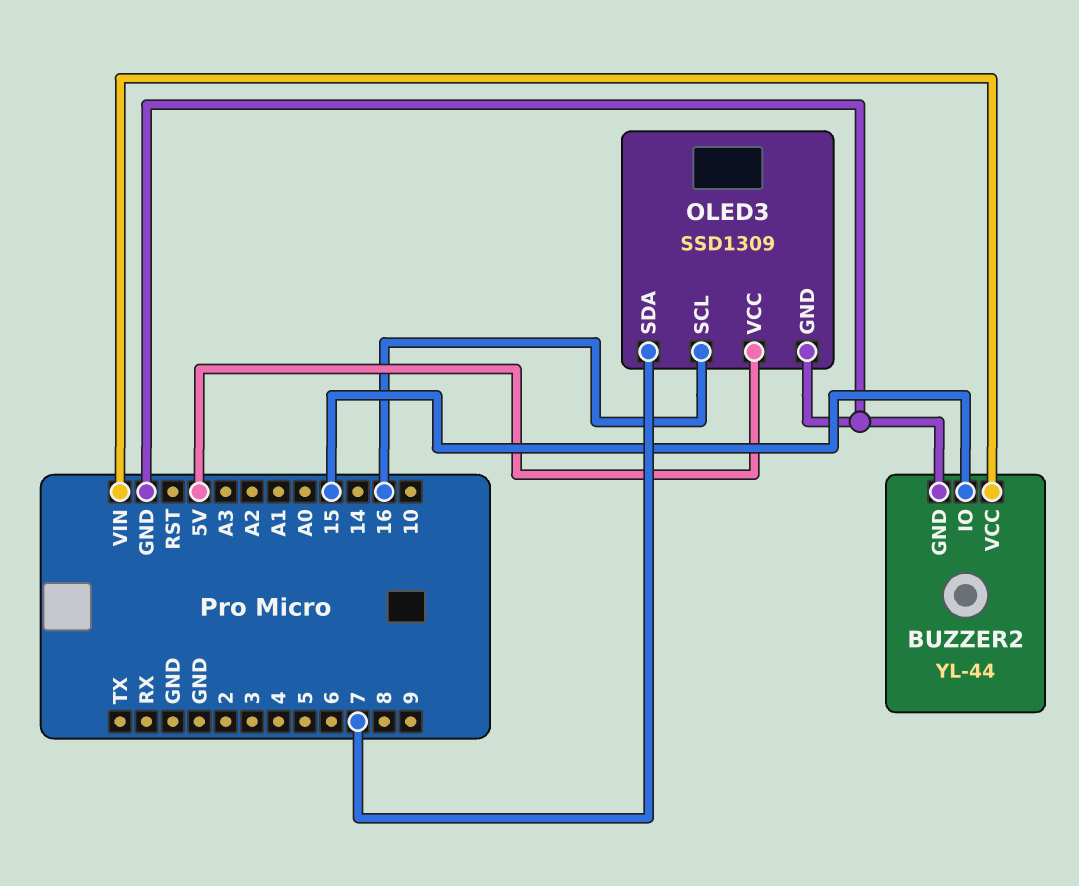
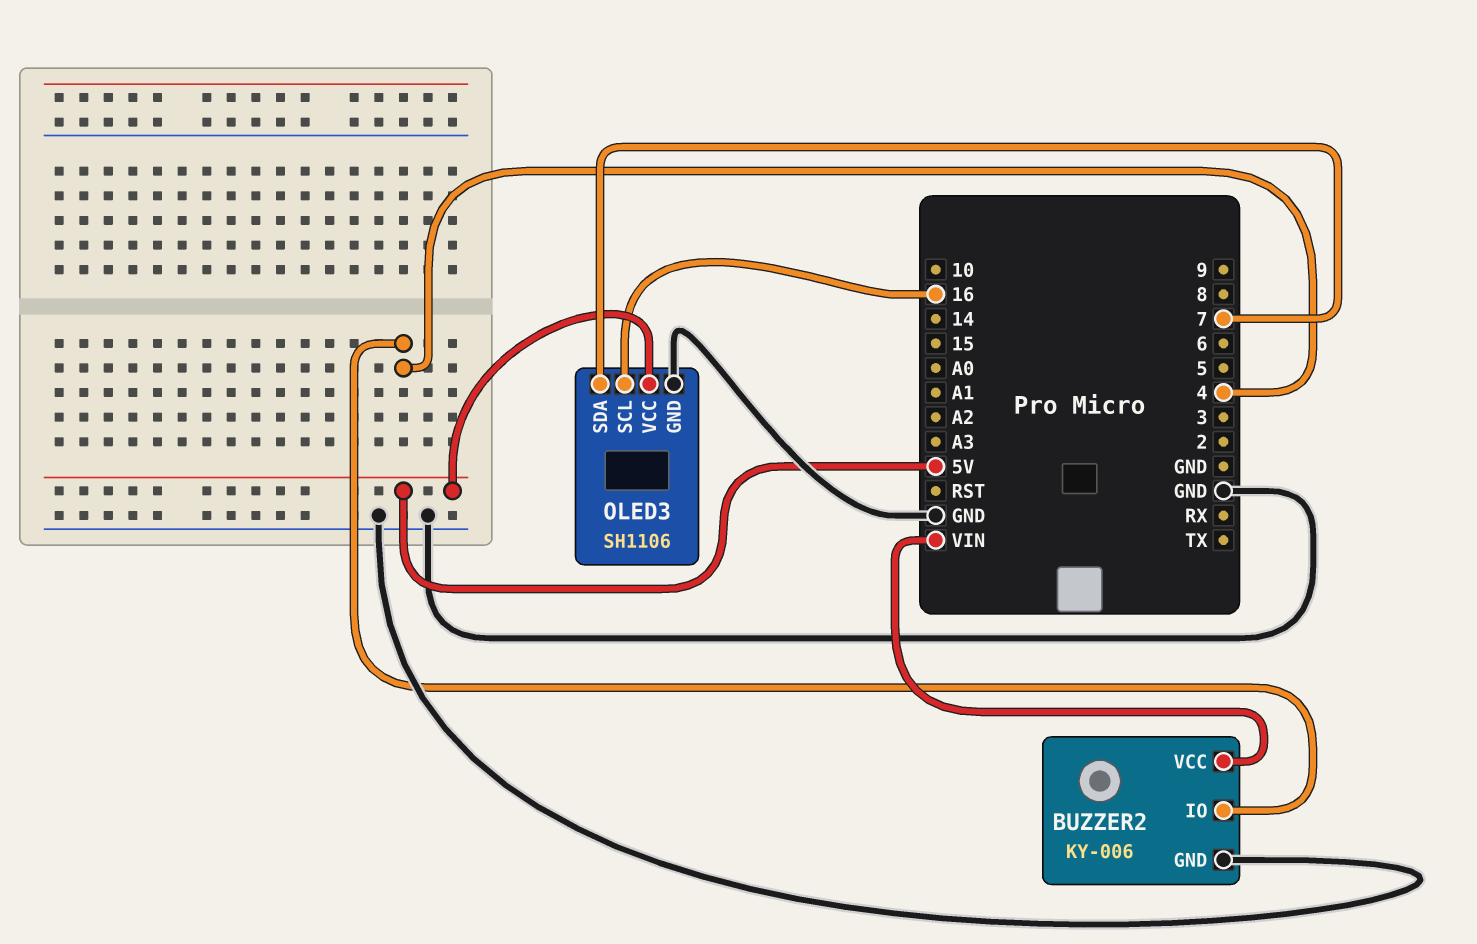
BUZZER2: YL-44 -> KY-006
BUZZER2 pin IO: 15 -> 4
OLED3: SSD1309 -> SH1106

